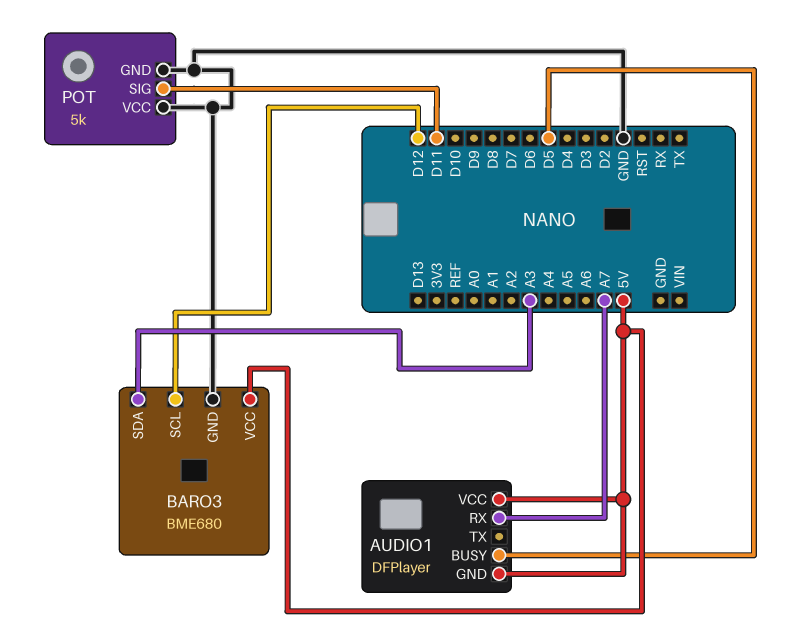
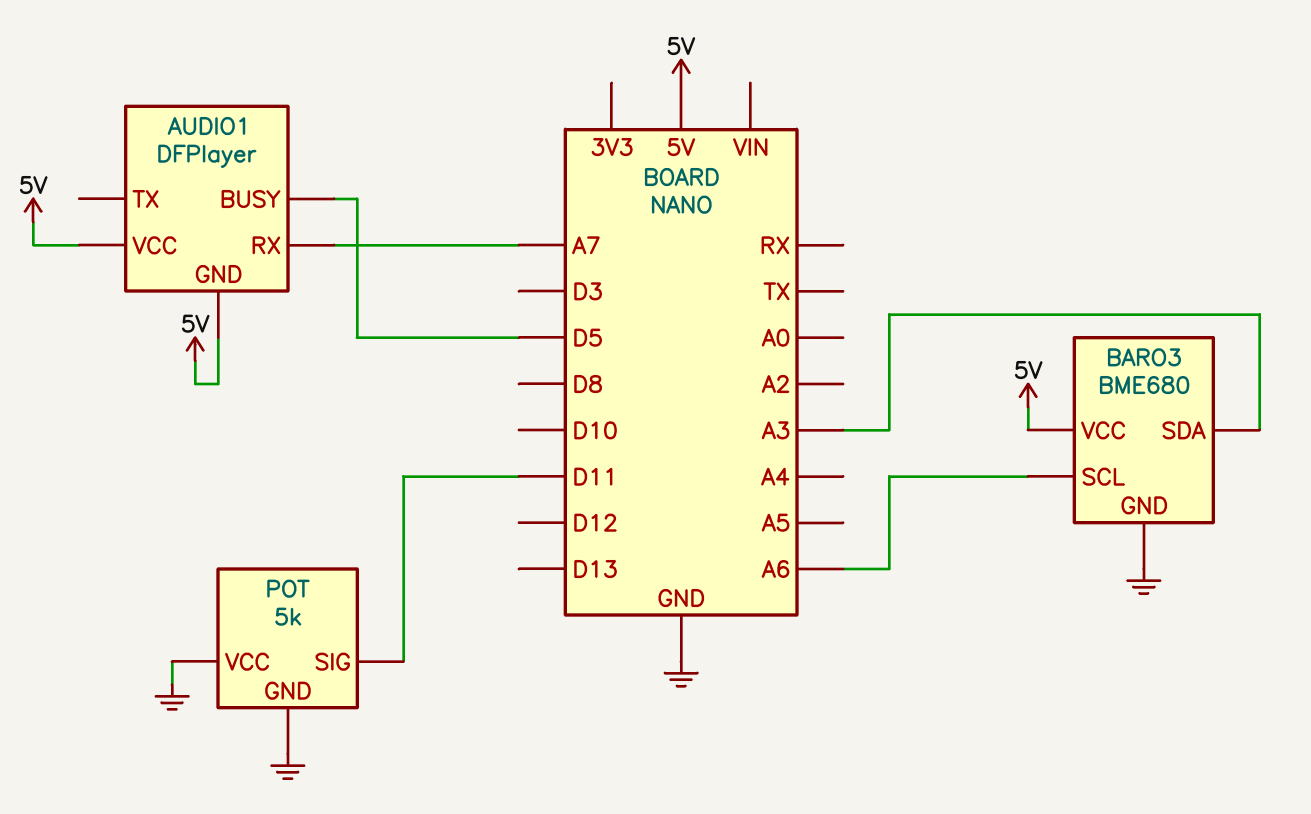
BARO3 pin SCL: D12 -> A6

